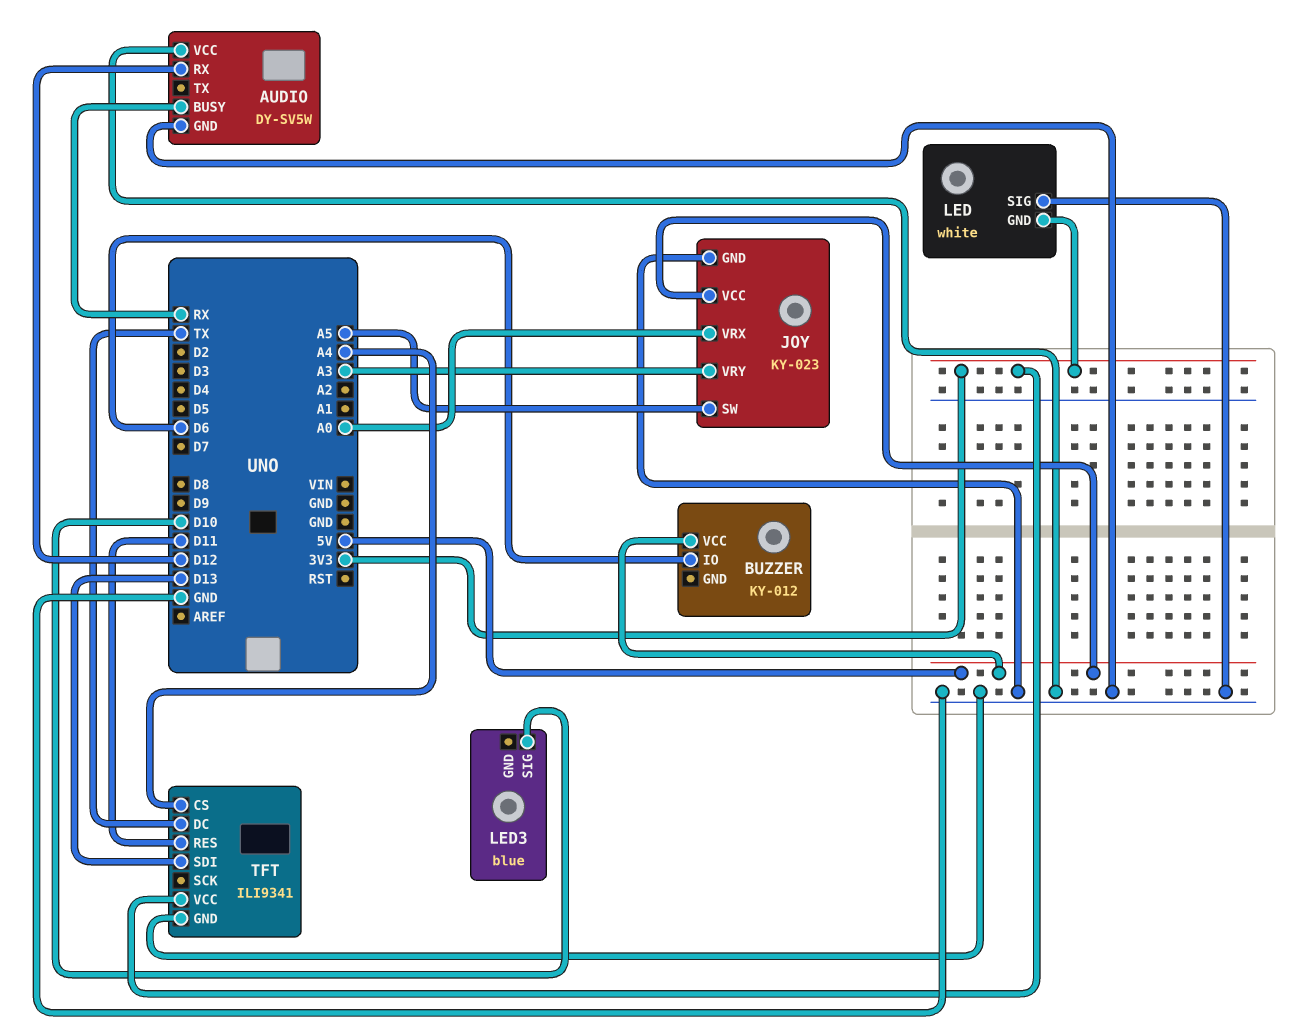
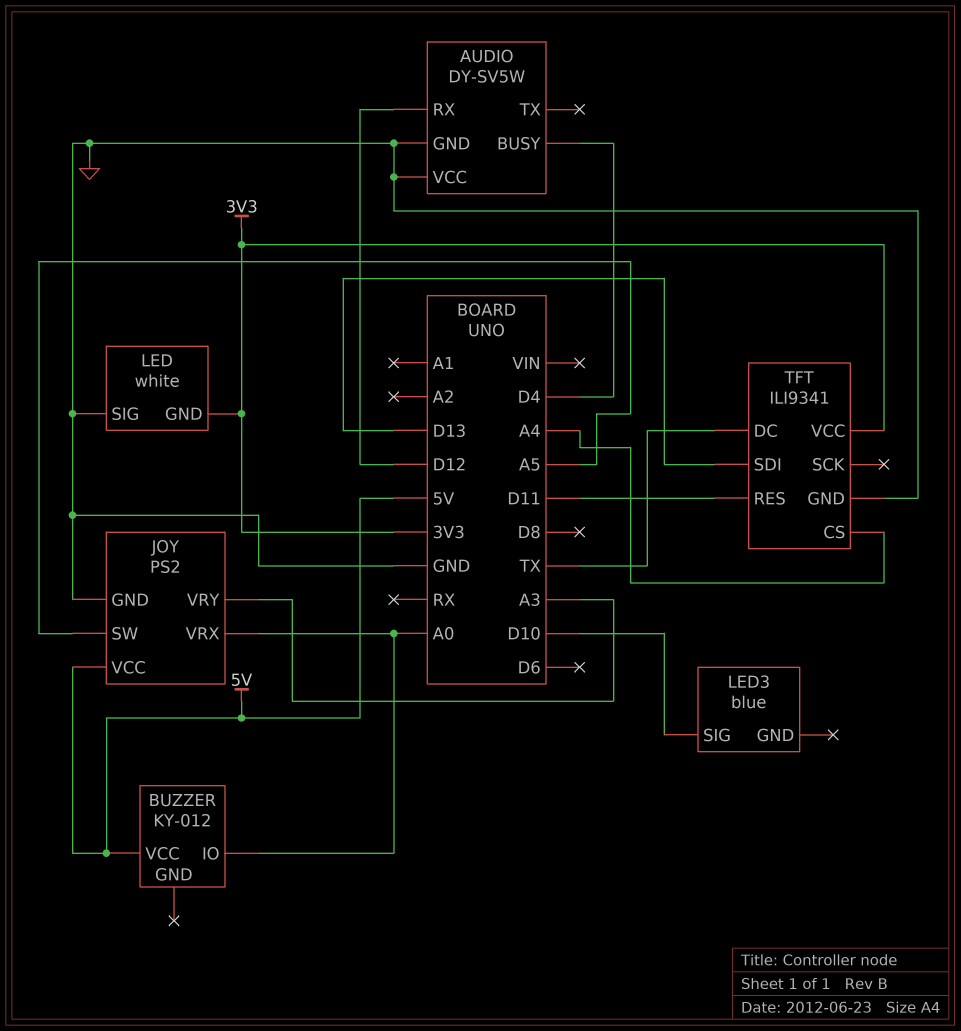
AUDIO pin BUSY: RX -> D4
BUZZER pin IO: D6 -> A0
JOY: KY-023 -> PS2

